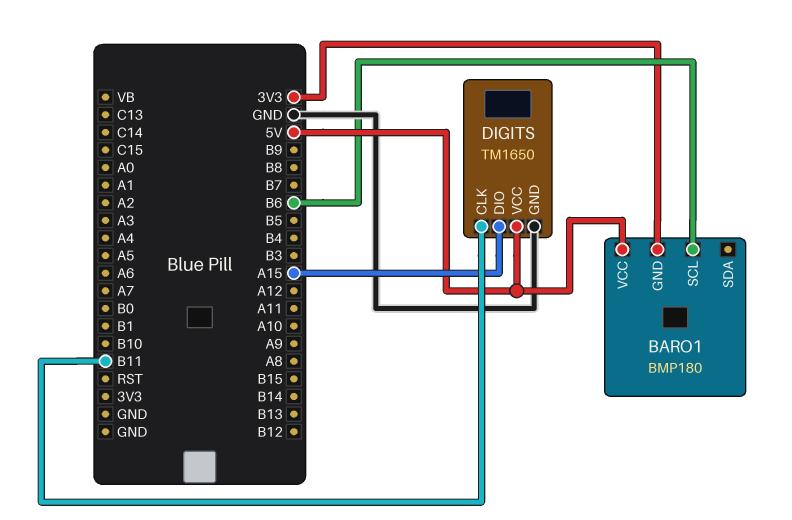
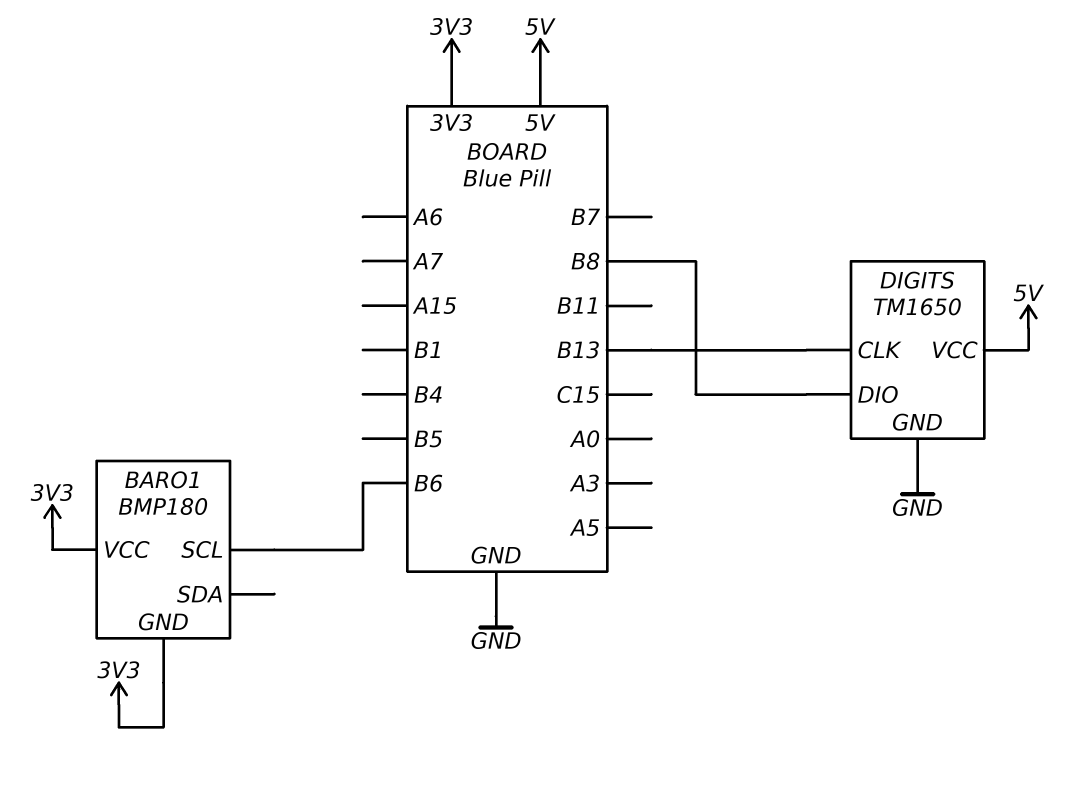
BARO1 pin VCC: 5V -> 3V3
DIGITS pin CLK: B11 -> B13
DIGITS pin DIO: A15 -> B8

